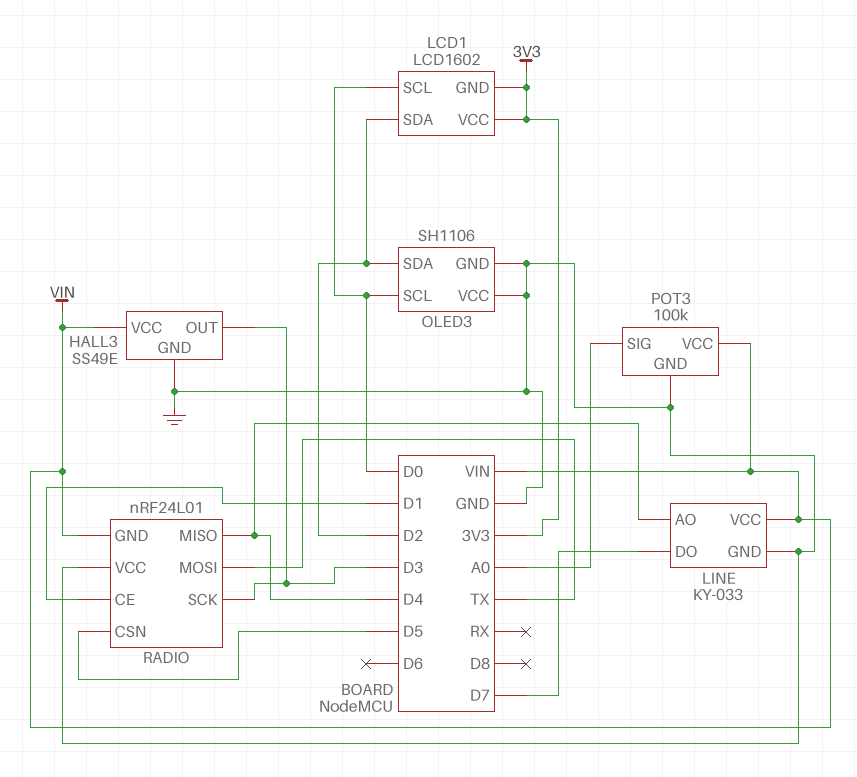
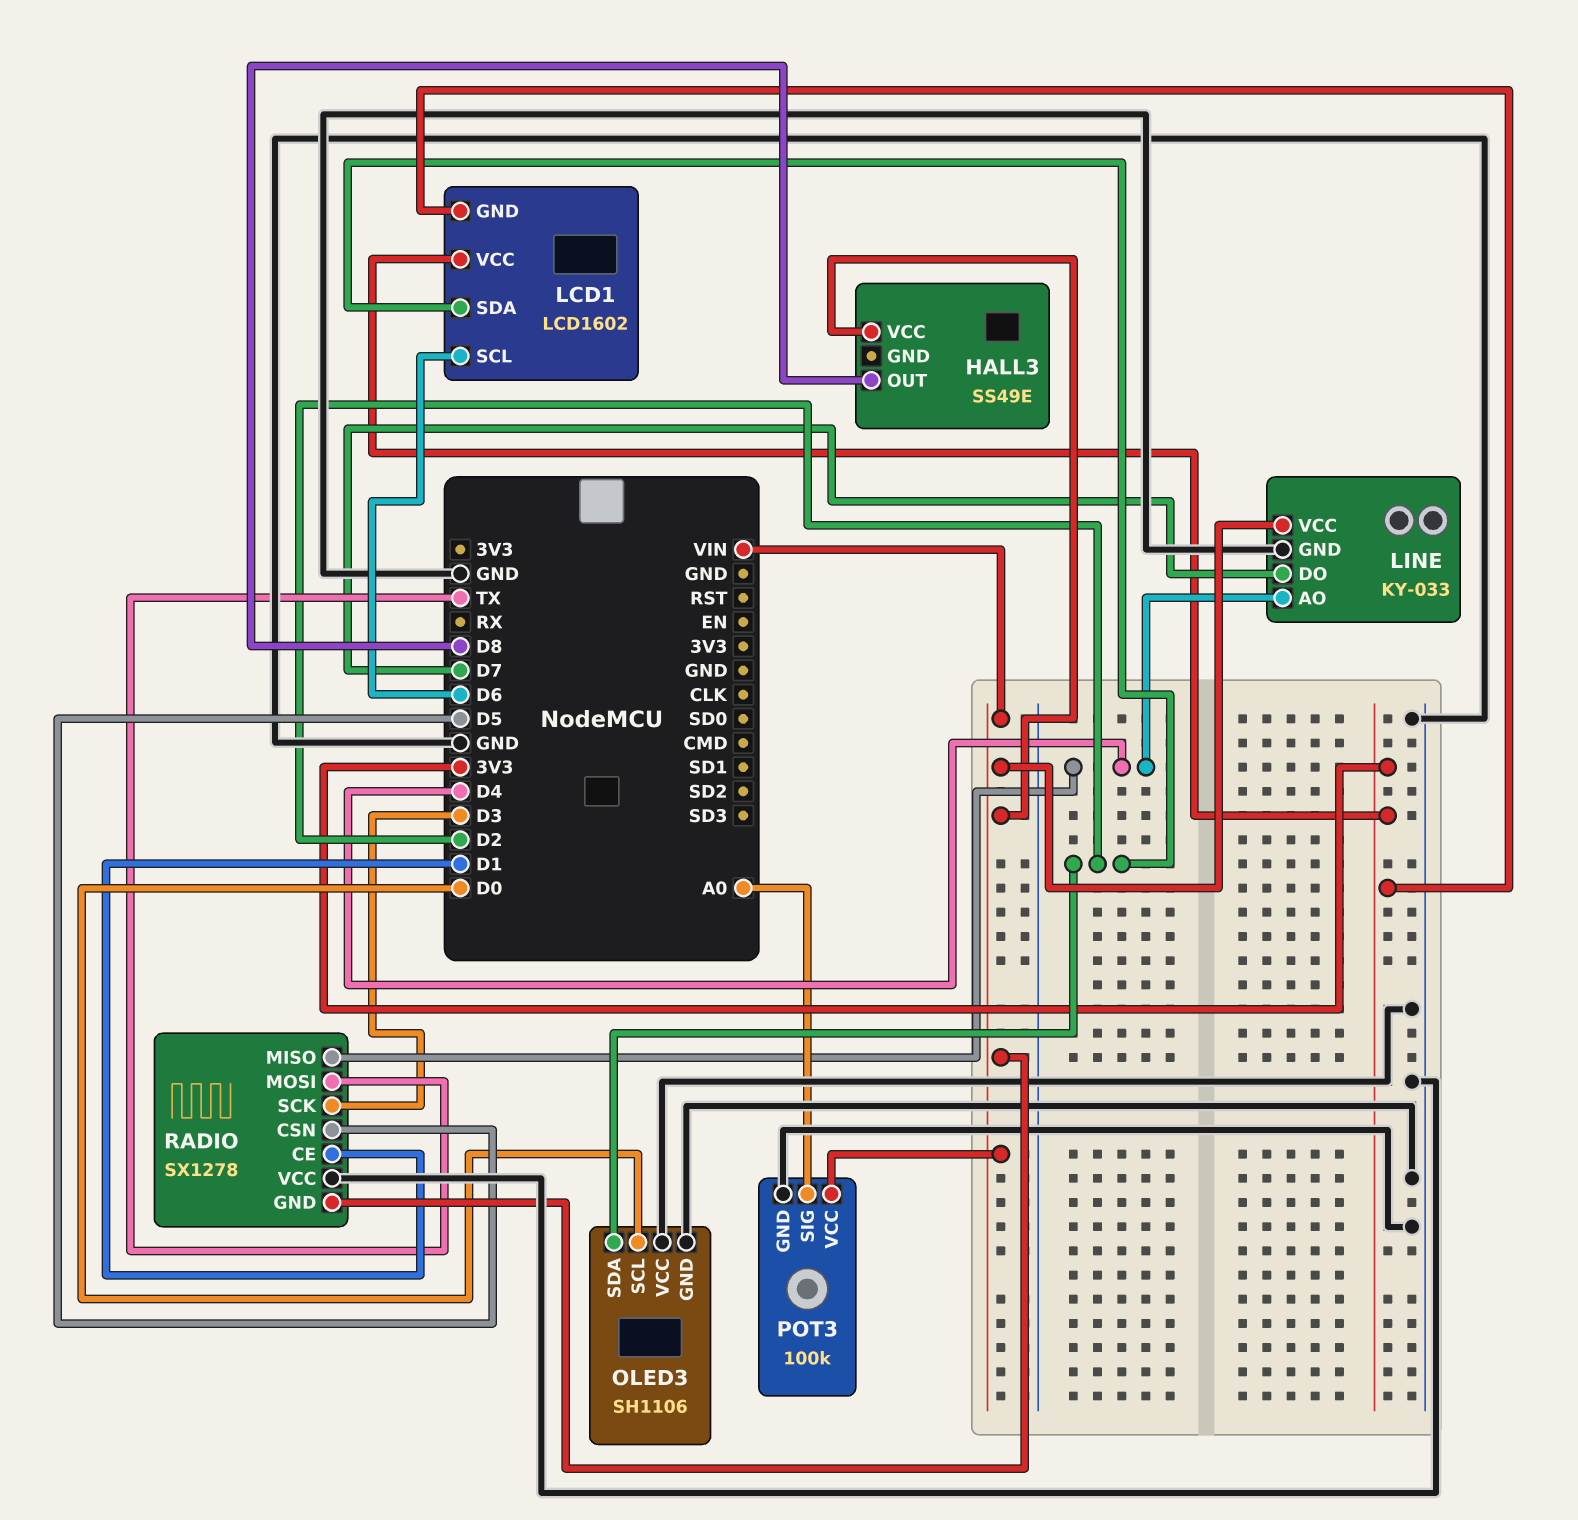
HALL3 pin GND: GND -> none
HALL3 pin OUT: D3 -> D8
LCD1 pin SCL: D0 -> D6
RADIO: nRF24L01 -> SX1278

